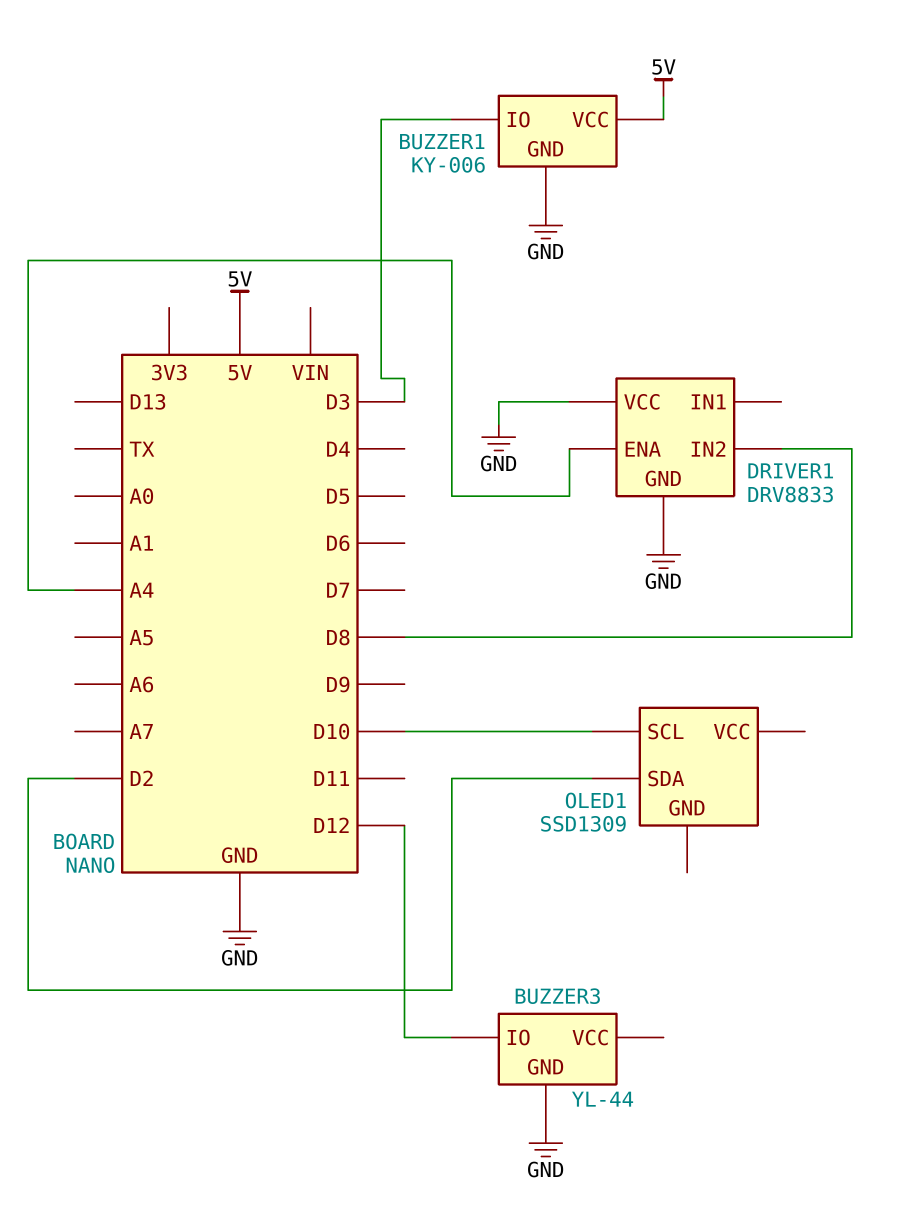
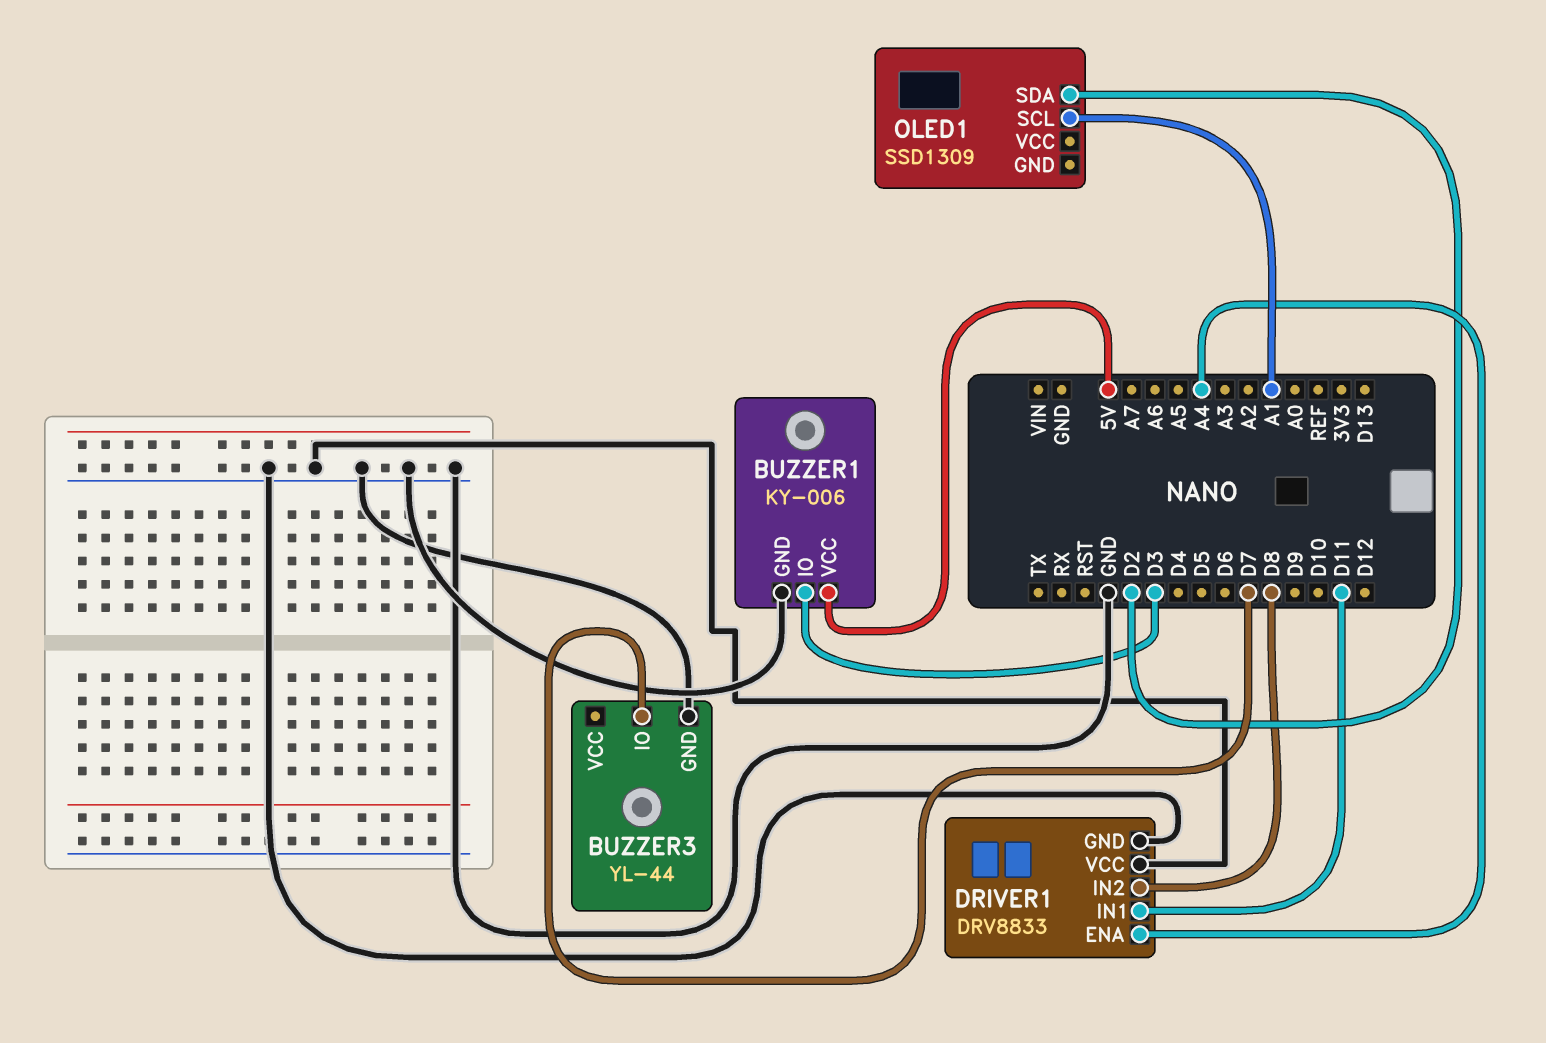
BUZZER3 pin IO: D12 -> D7
DRIVER1 pin IN1: none -> D11
OLED1 pin SCL: D10 -> A1

